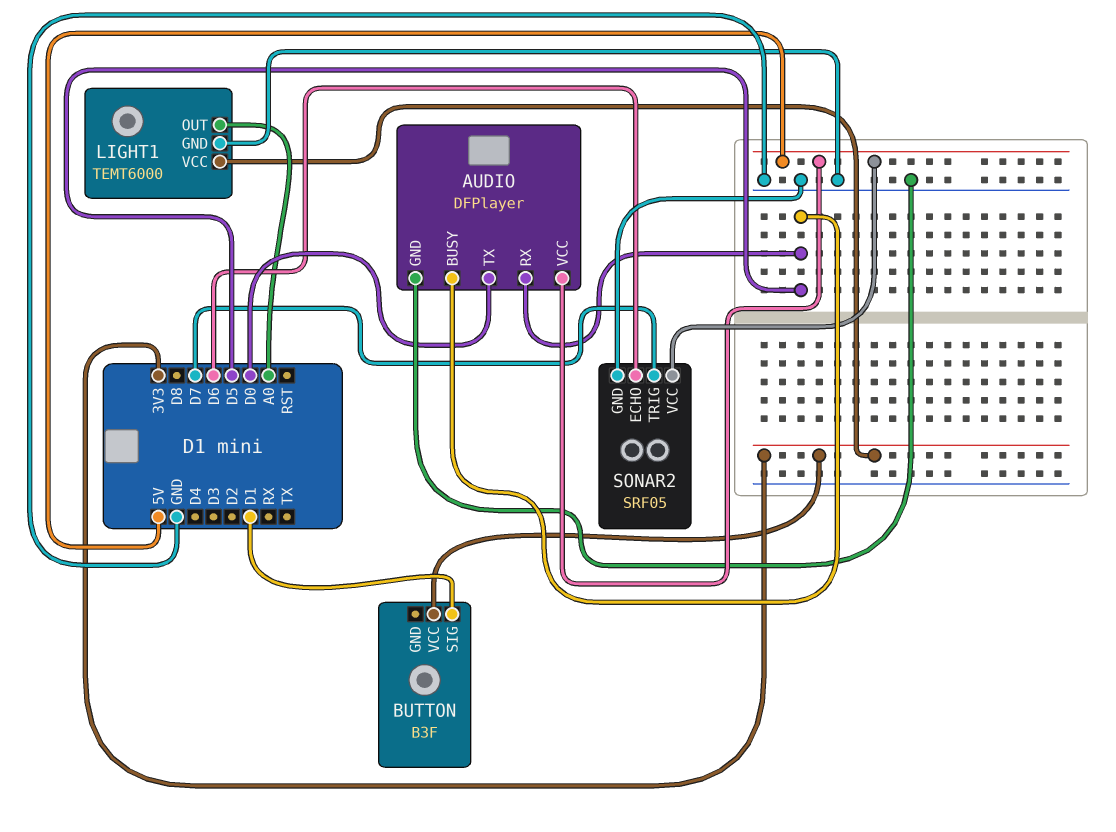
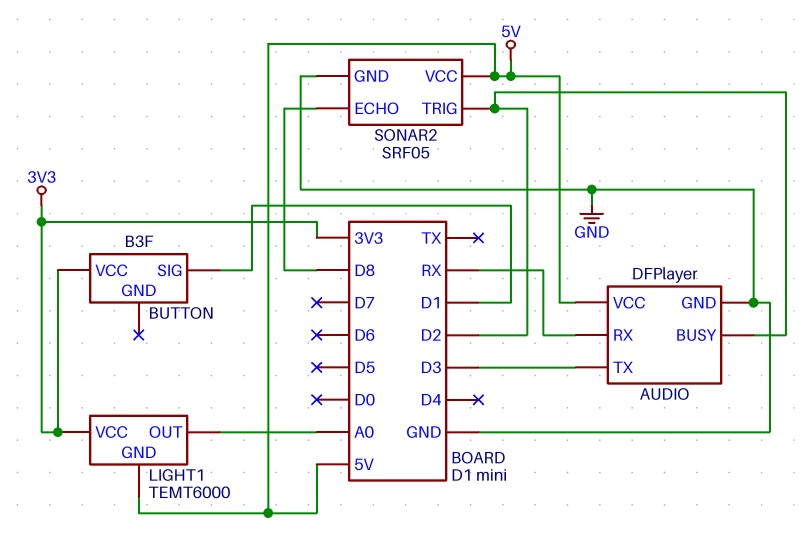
AUDIO pin BUSY: D5 -> D2
AUDIO pin RX: D5 -> RX
AUDIO pin TX: D0 -> D3
LIGHT1 pin GND: GND -> 5V
SONAR2 pin ECHO: D6 -> D8
SONAR2 pin TRIG: D7 -> D2

